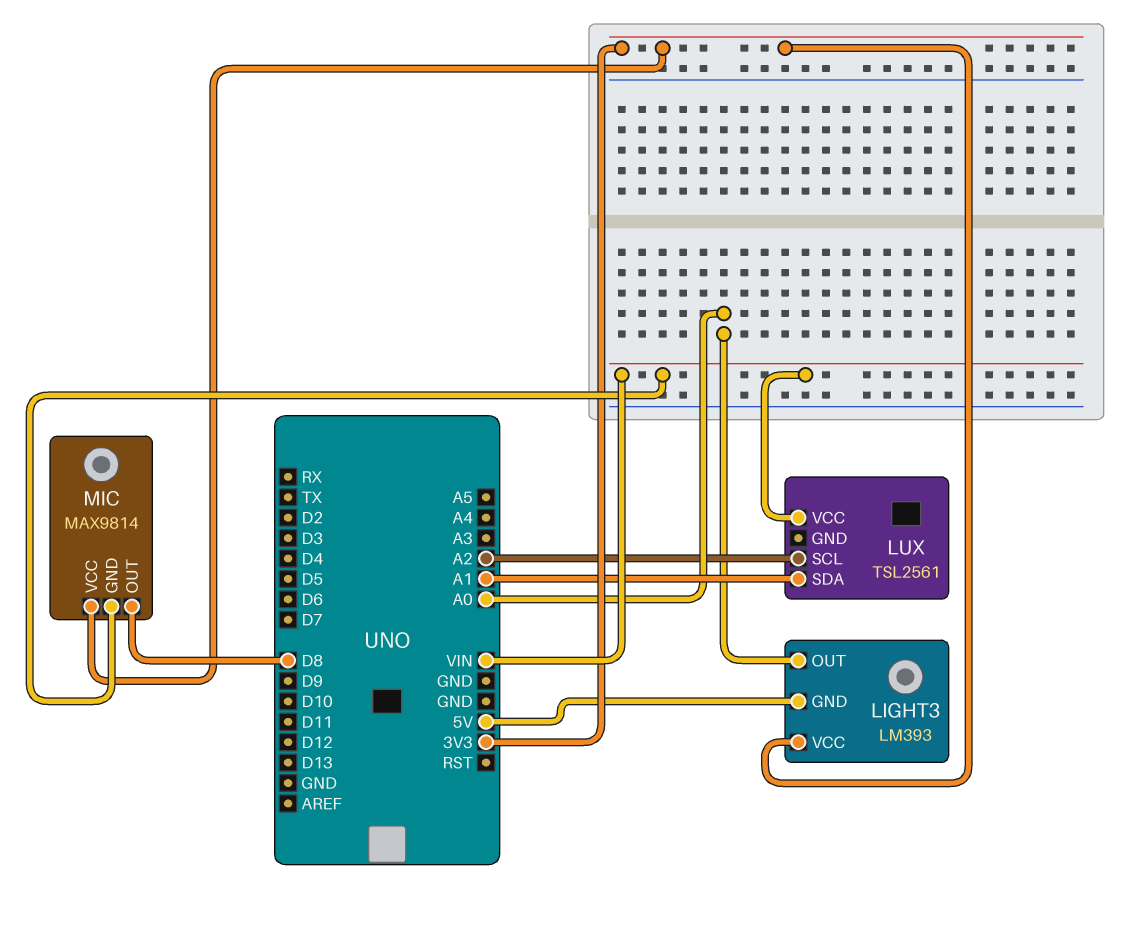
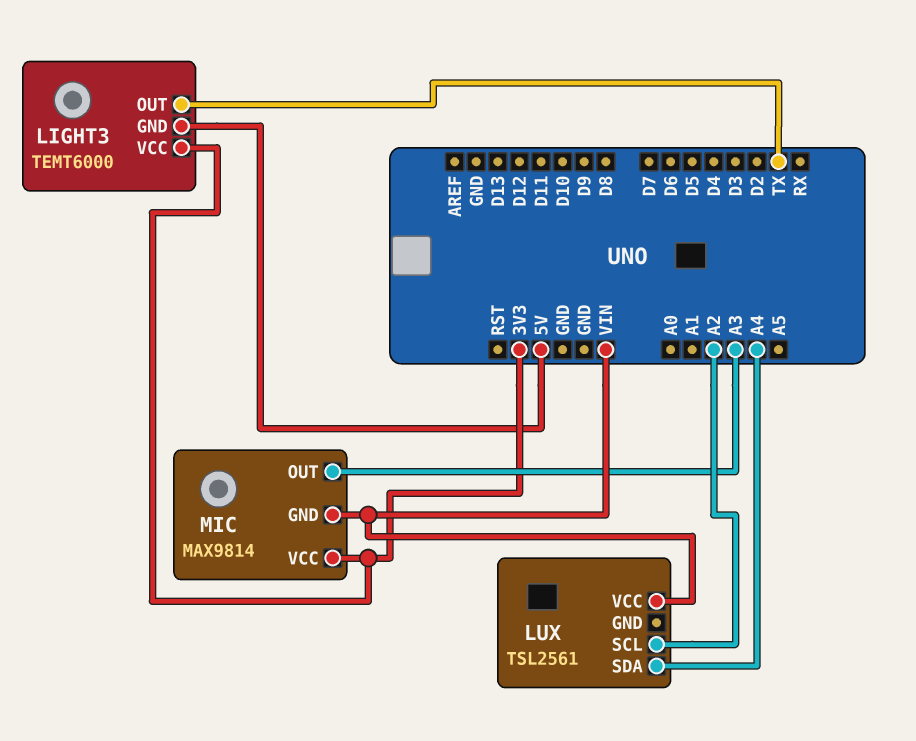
LIGHT3: LM393 -> TEMT6000
LIGHT3 pin OUT: A0 -> TX
LUX pin SDA: A1 -> A4
MIC pin OUT: D8 -> A3

